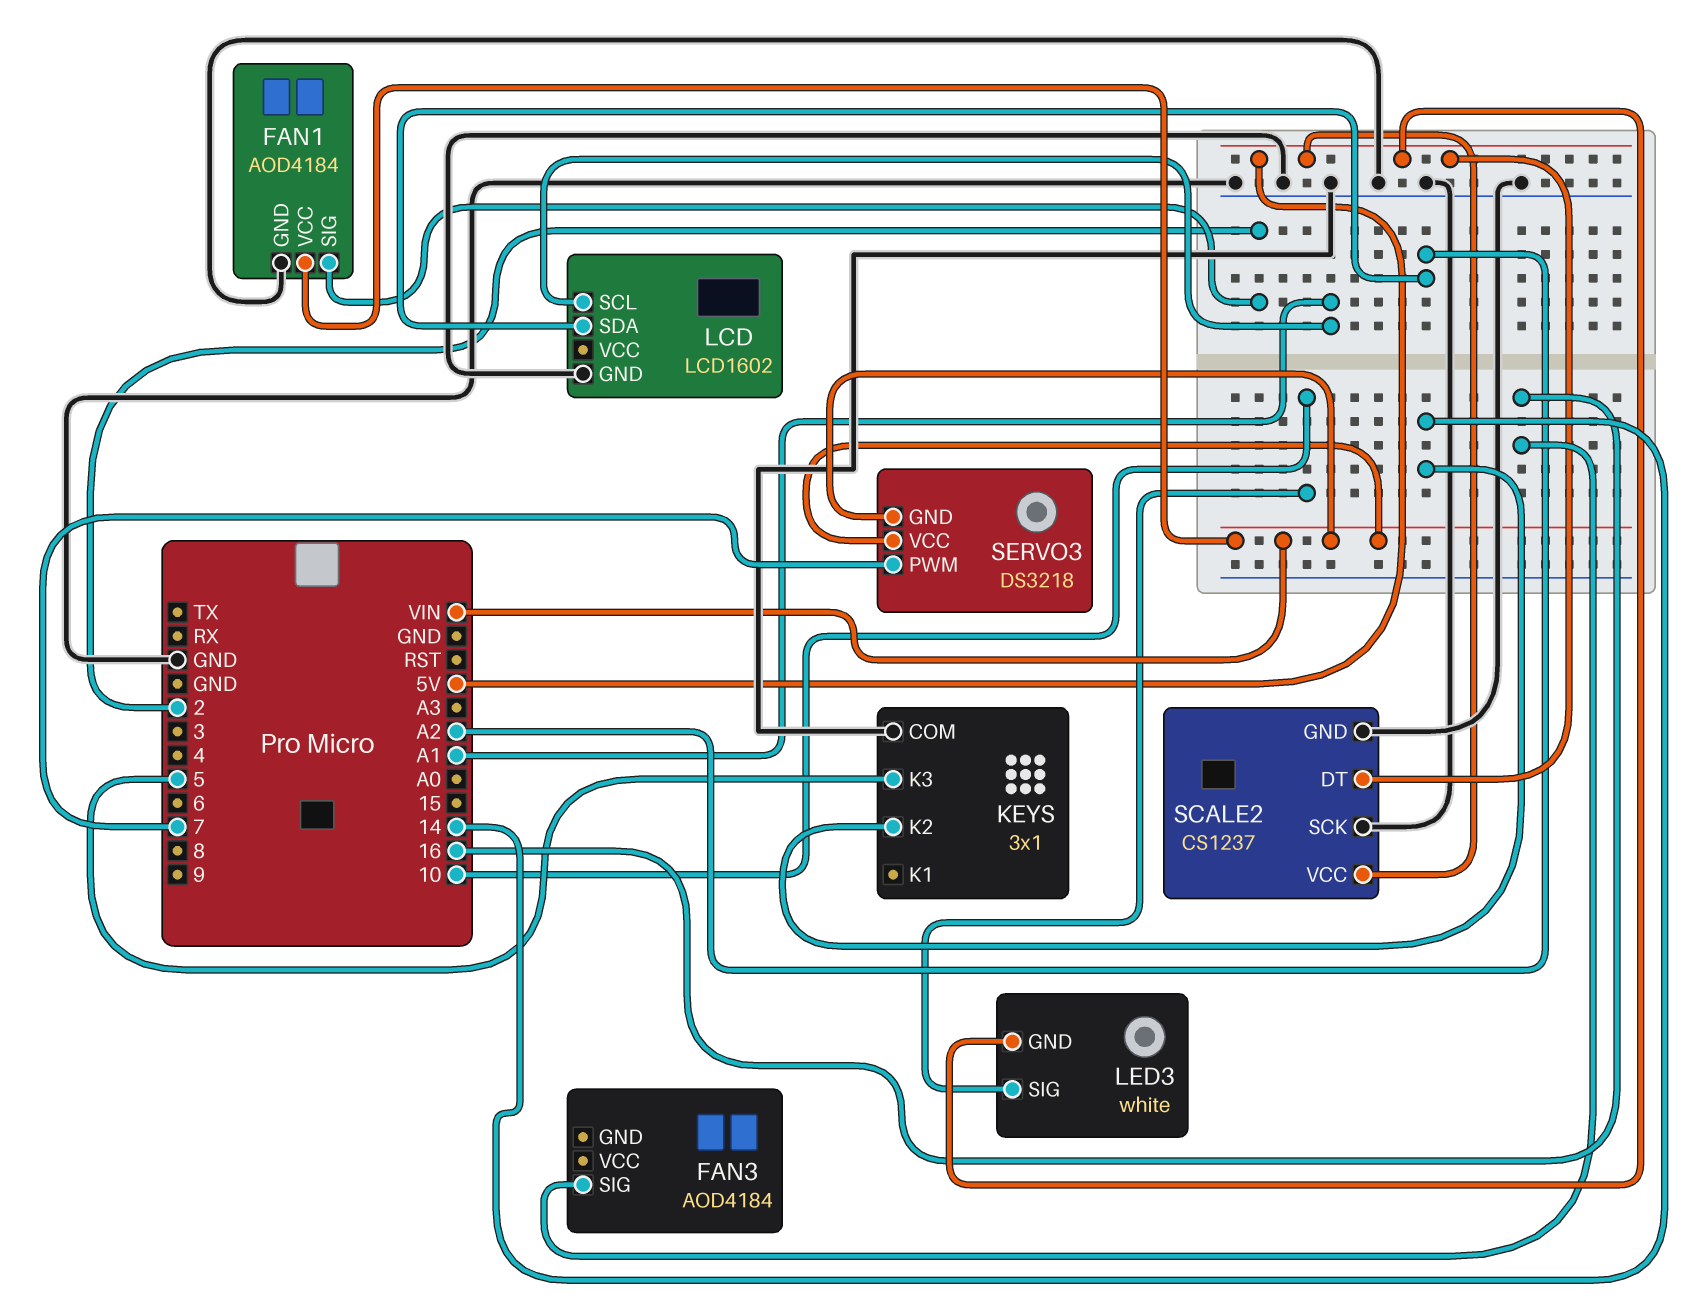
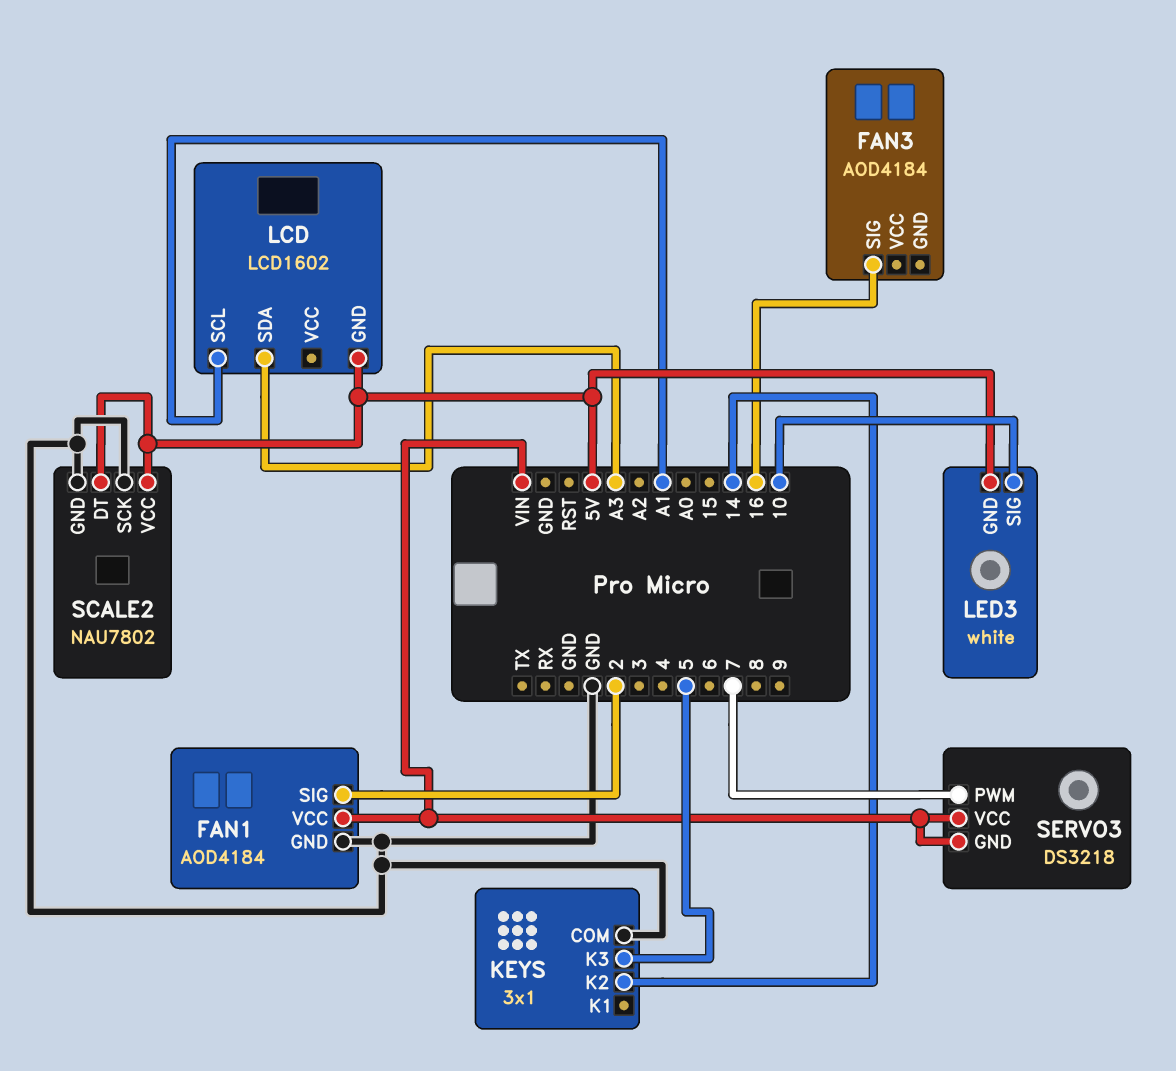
LCD pin GND: GND -> 5V
LCD pin SDA: A2 -> A3
SCALE2: CS1237 -> NAU7802

